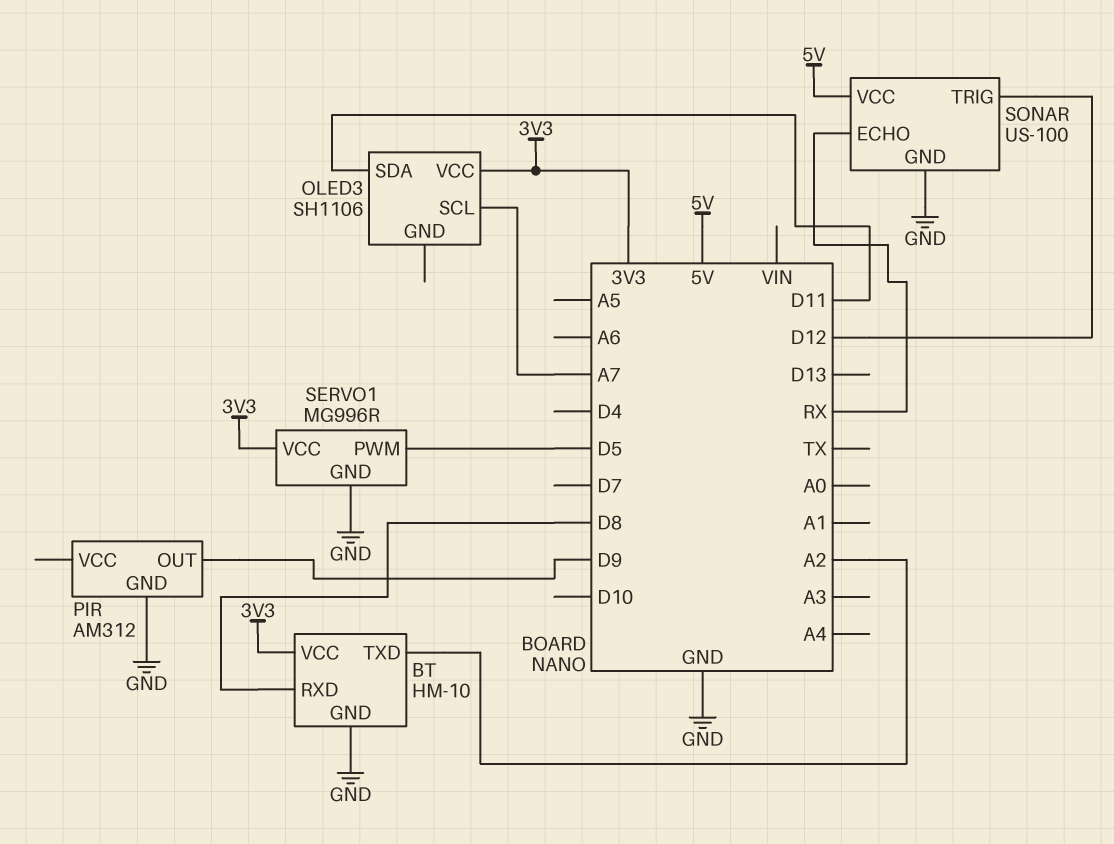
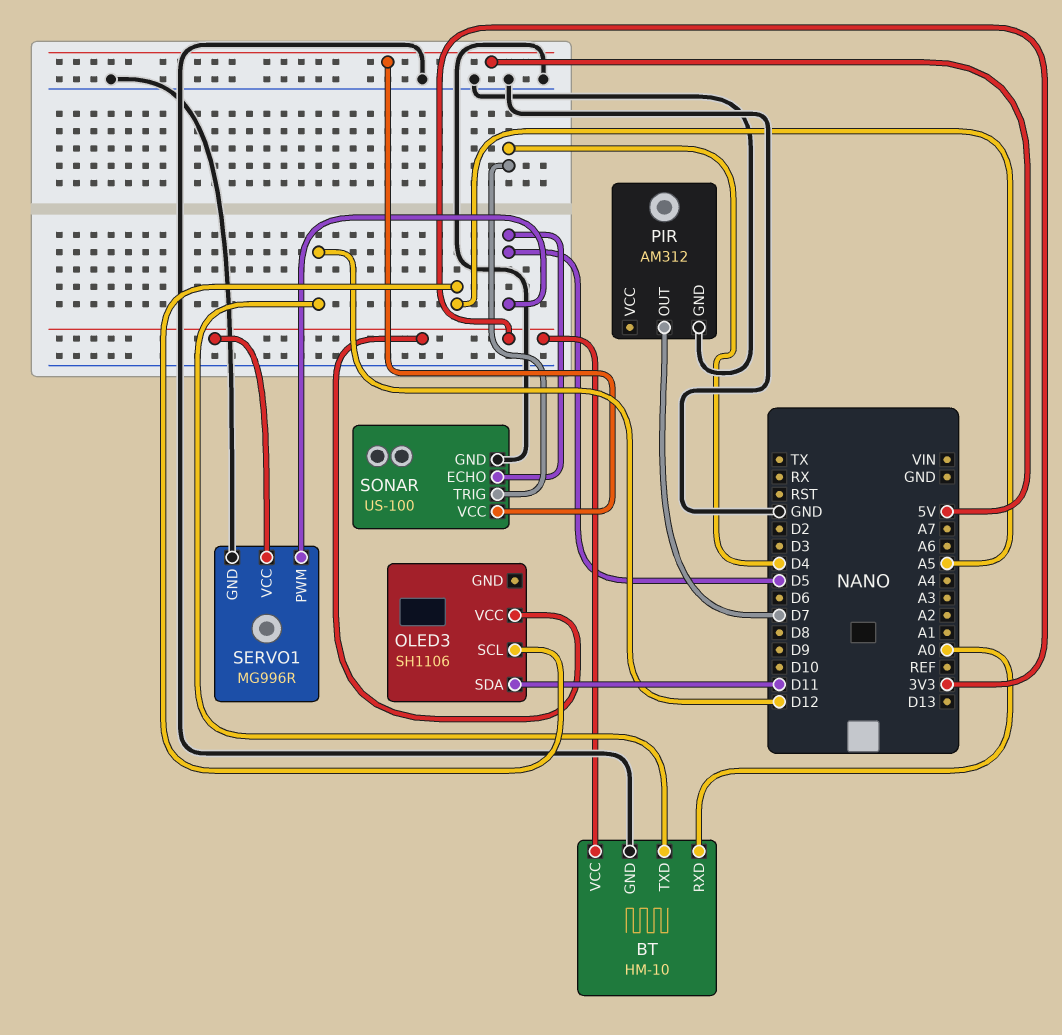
BT pin RXD: D8 -> A0
BT pin TXD: A2 -> D12
OLED3 pin SCL: A7 -> A5
PIR pin OUT: D9 -> D7
SONAR pin ECHO: RX -> D5
SONAR pin TRIG: D12 -> D4

